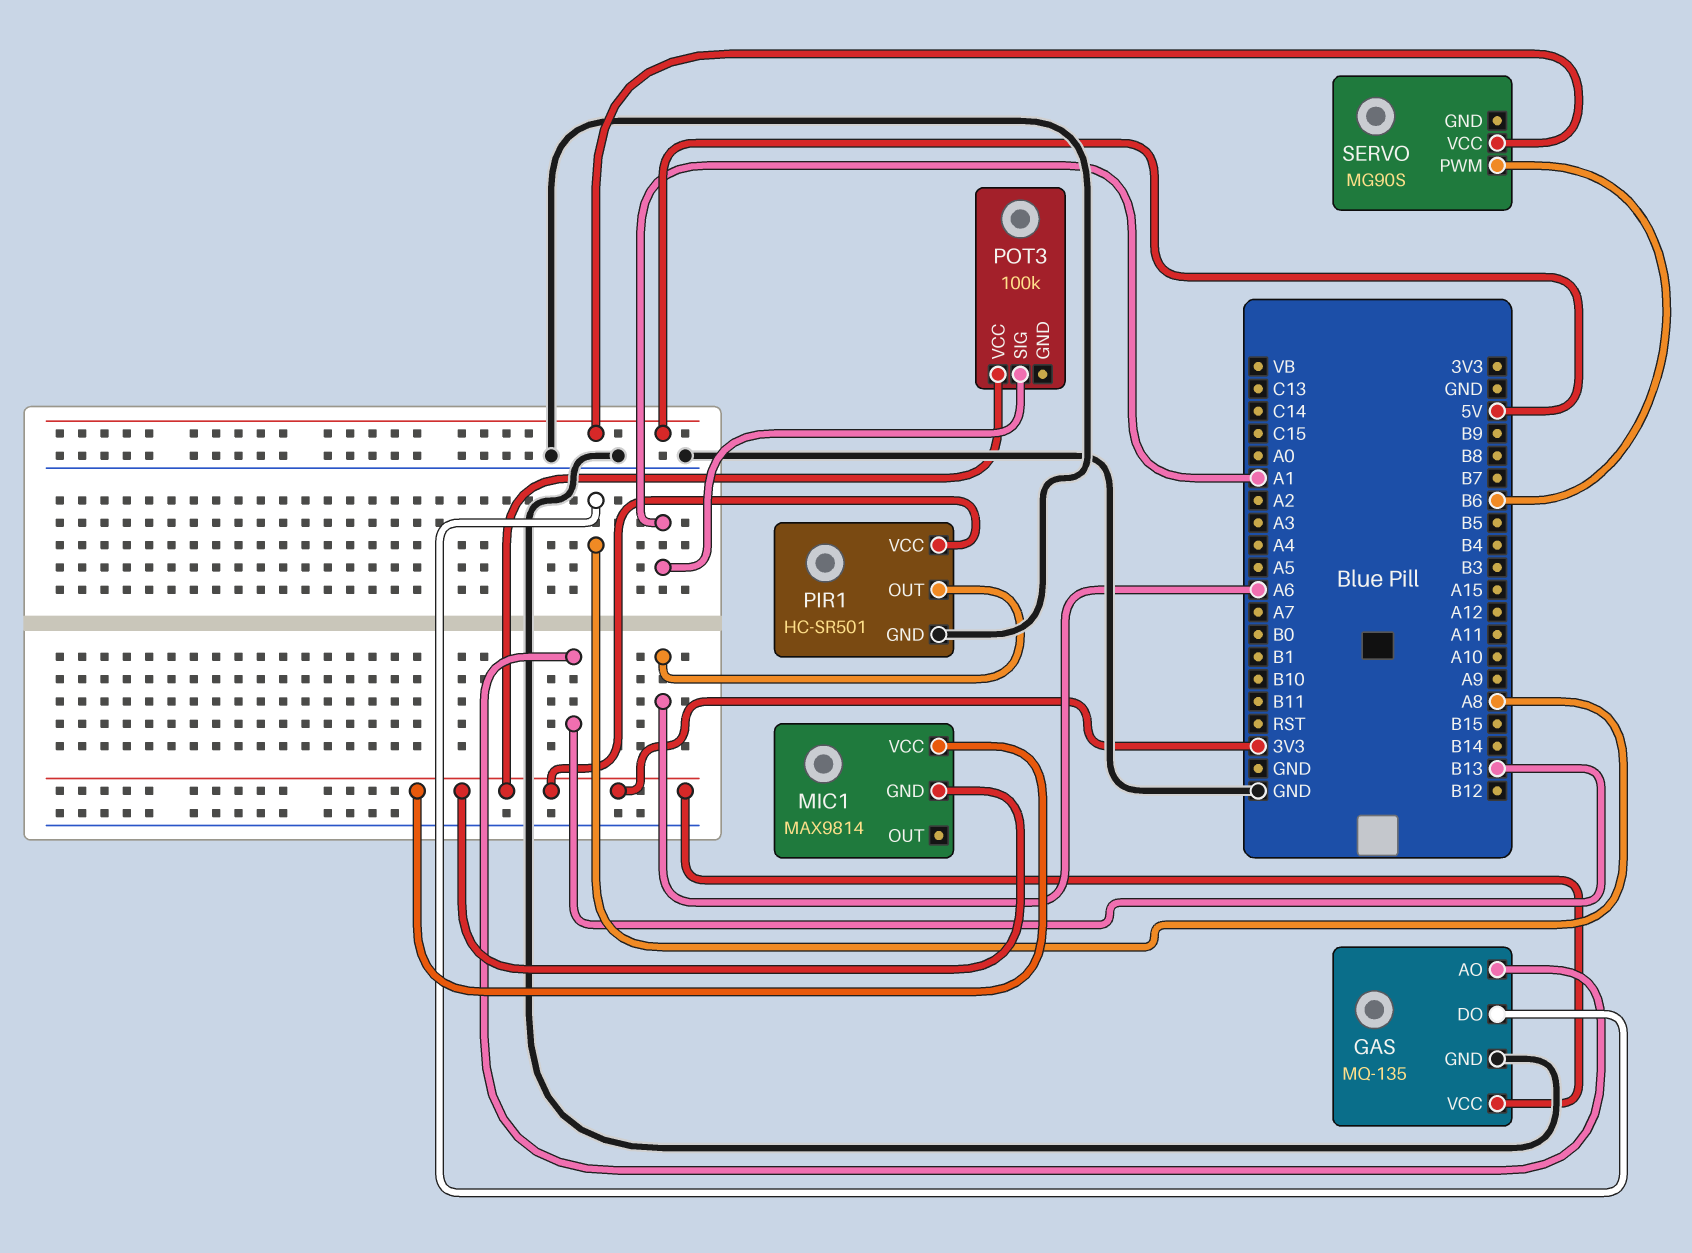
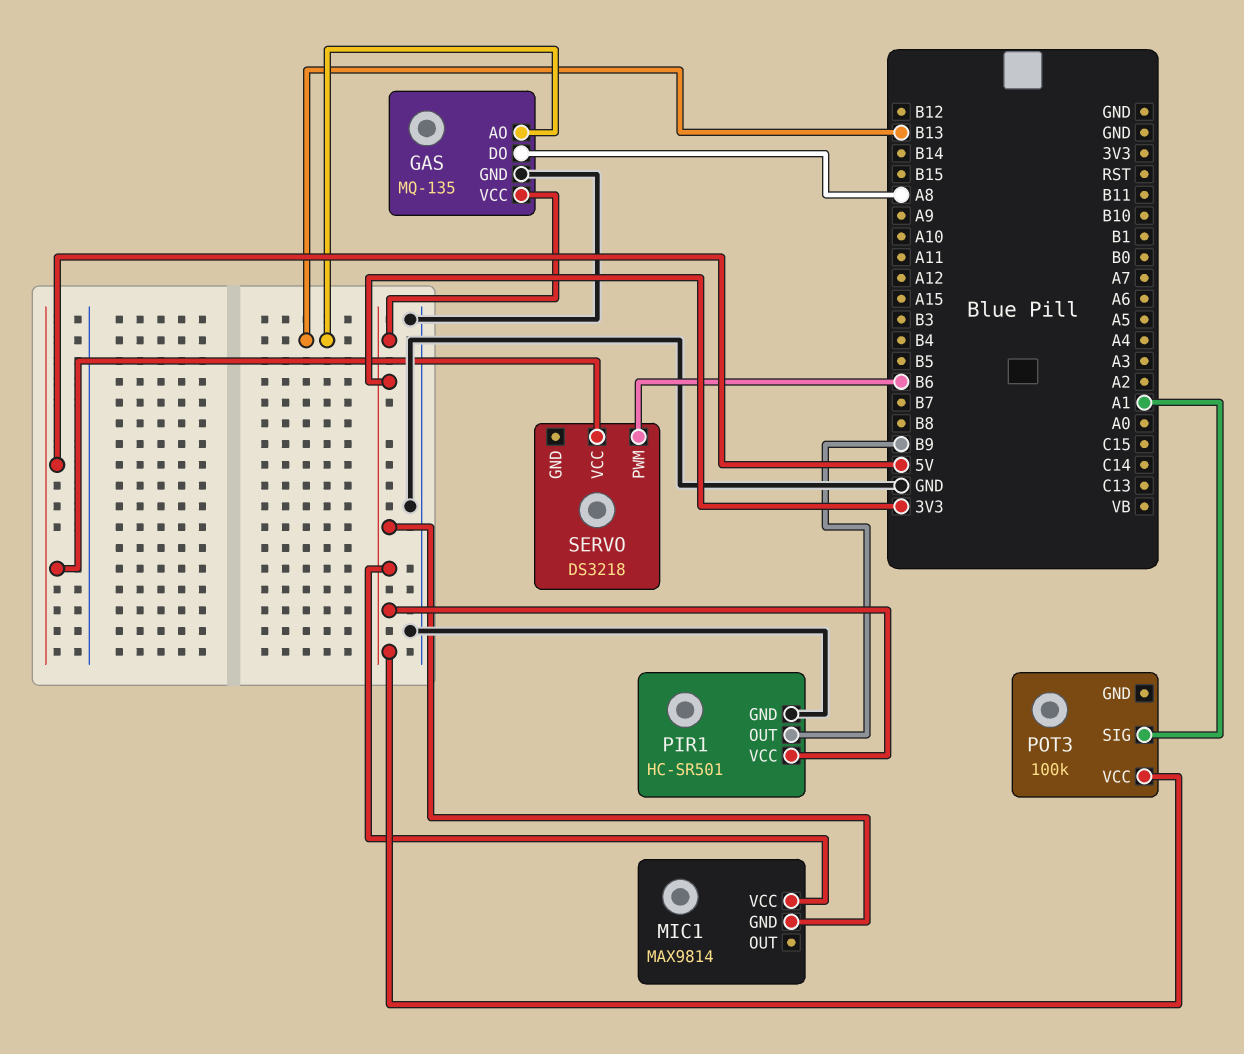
PIR1 pin OUT: A6 -> B9
SERVO: MG90S -> DS3218

